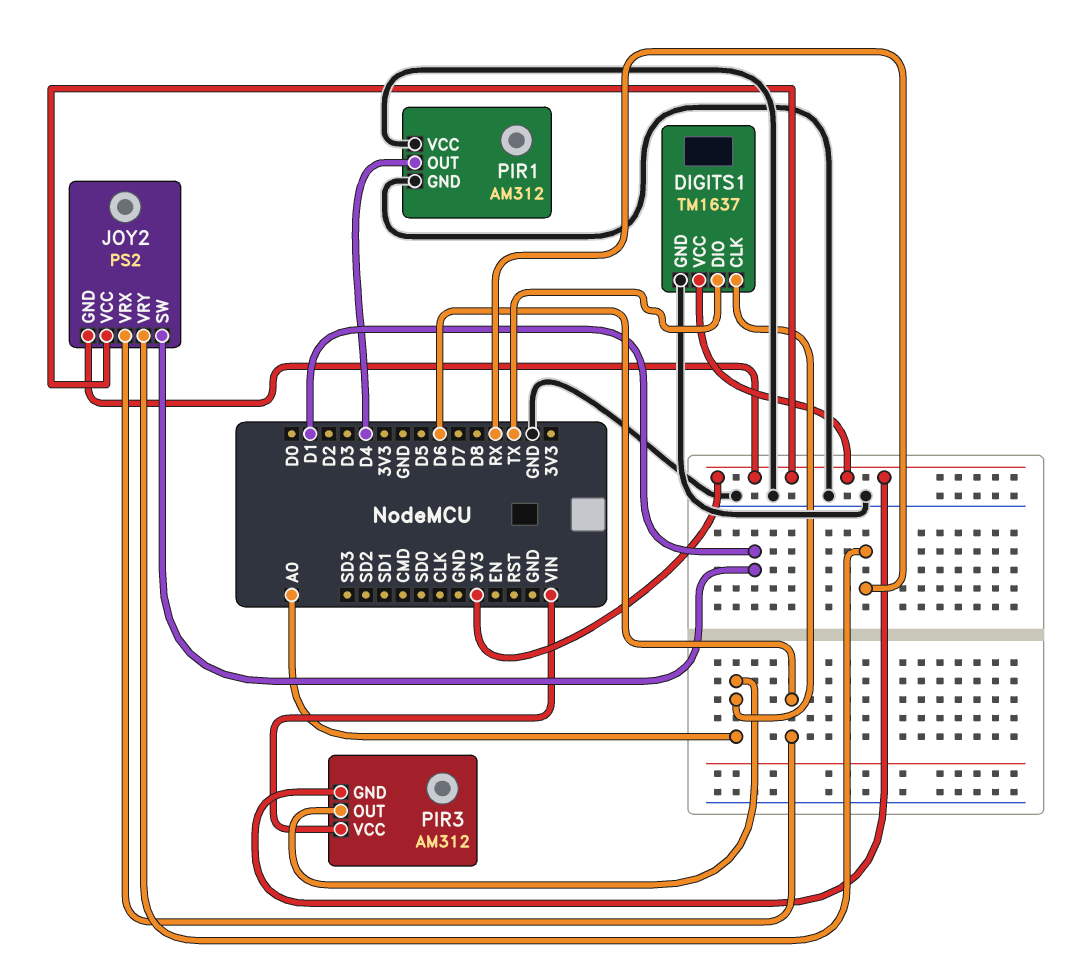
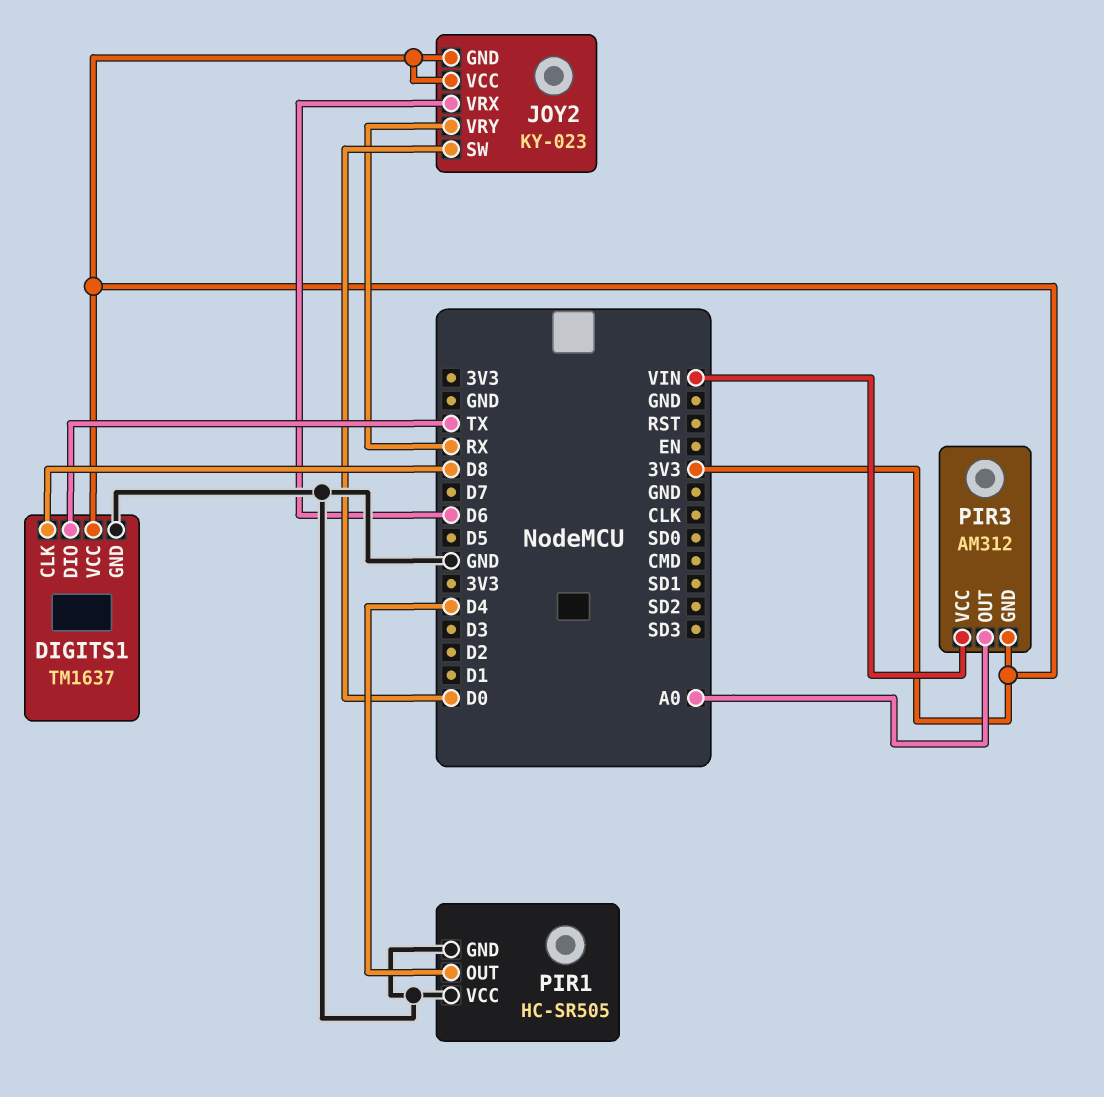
DIGITS1 pin CLK: A0 -> D8
JOY2: PS2 -> KY-023
JOY2 pin SW: D1 -> D0
PIR1: AM312 -> HC-SR505

